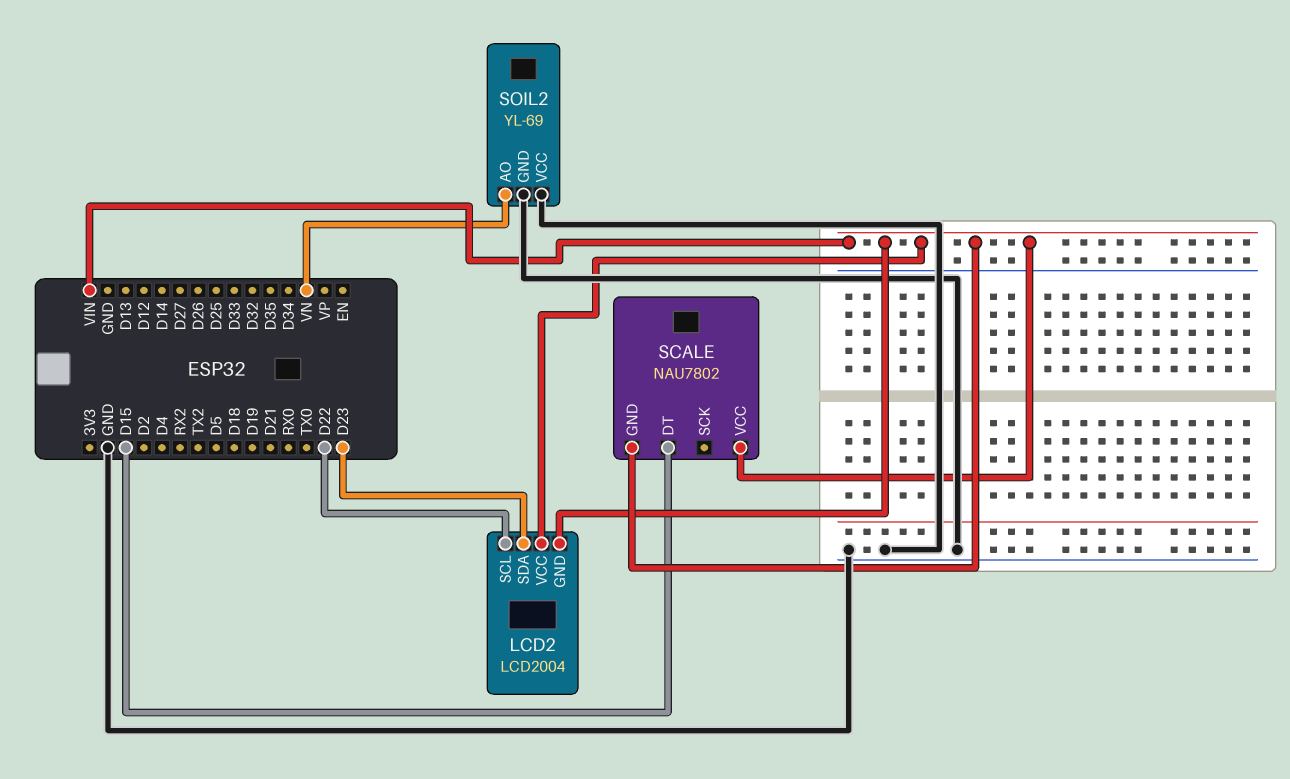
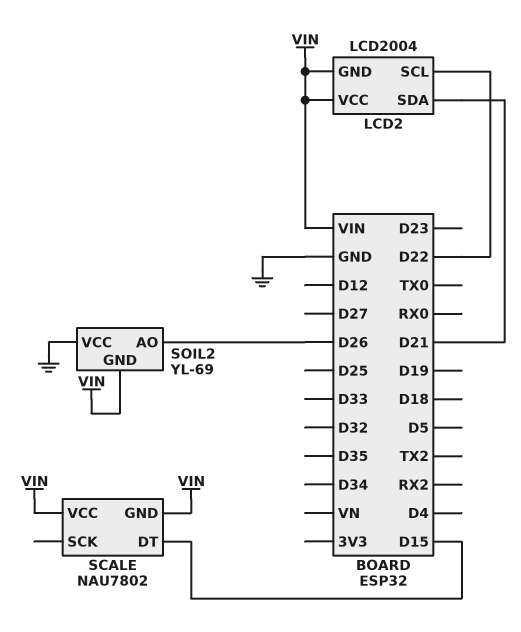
LCD2 pin SDA: D23 -> D21
SOIL2 pin AO: VN -> D26
SOIL2 pin GND: GND -> VIN

